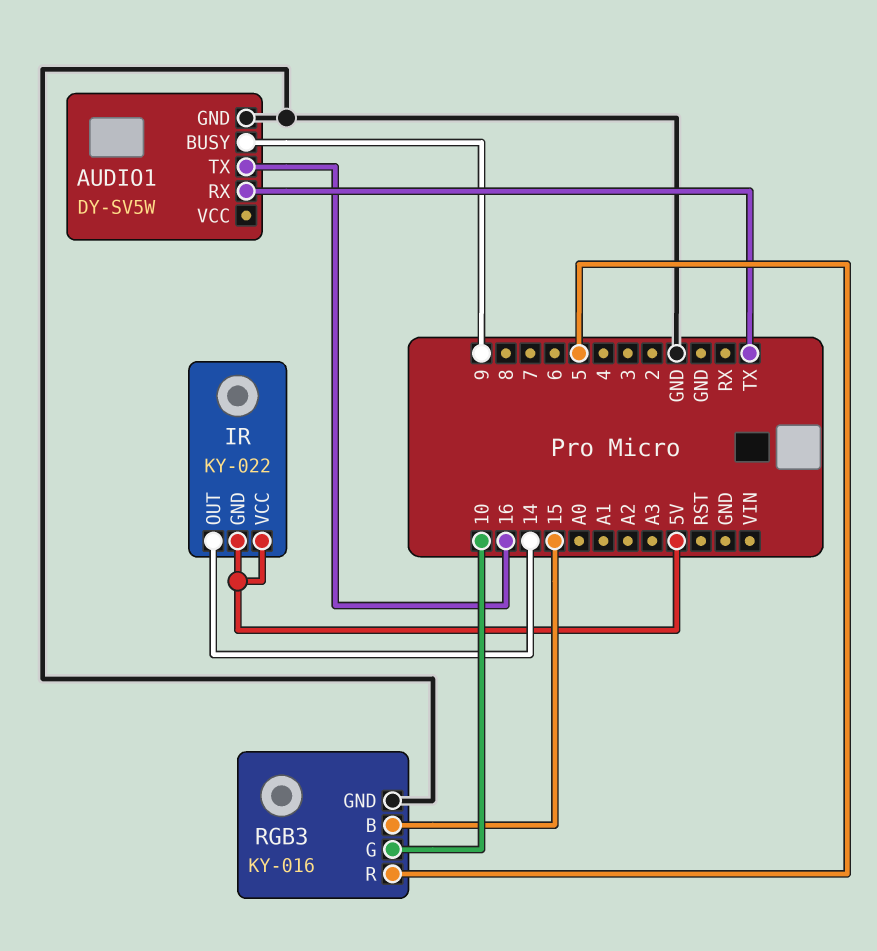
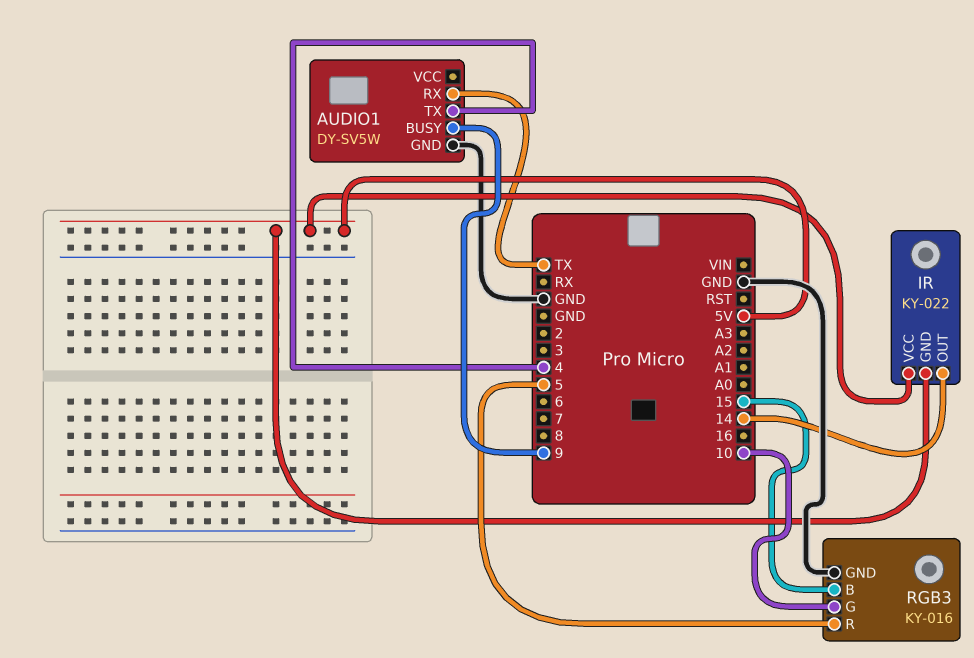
AUDIO1 pin TX: 16 -> 4

